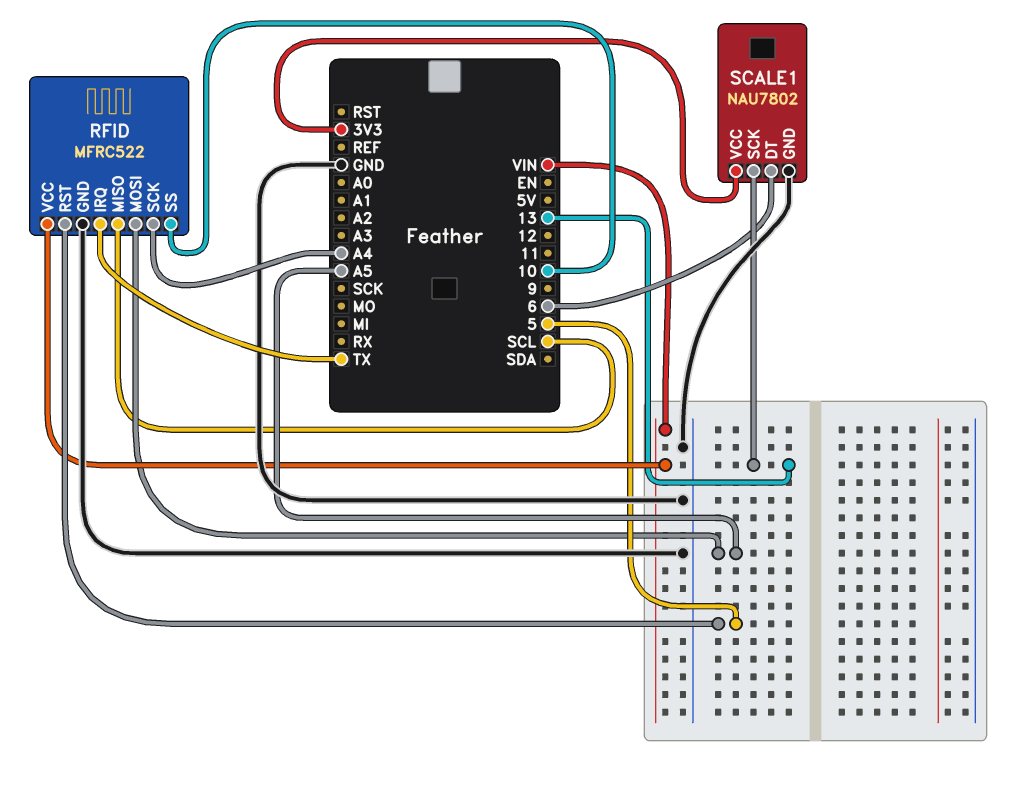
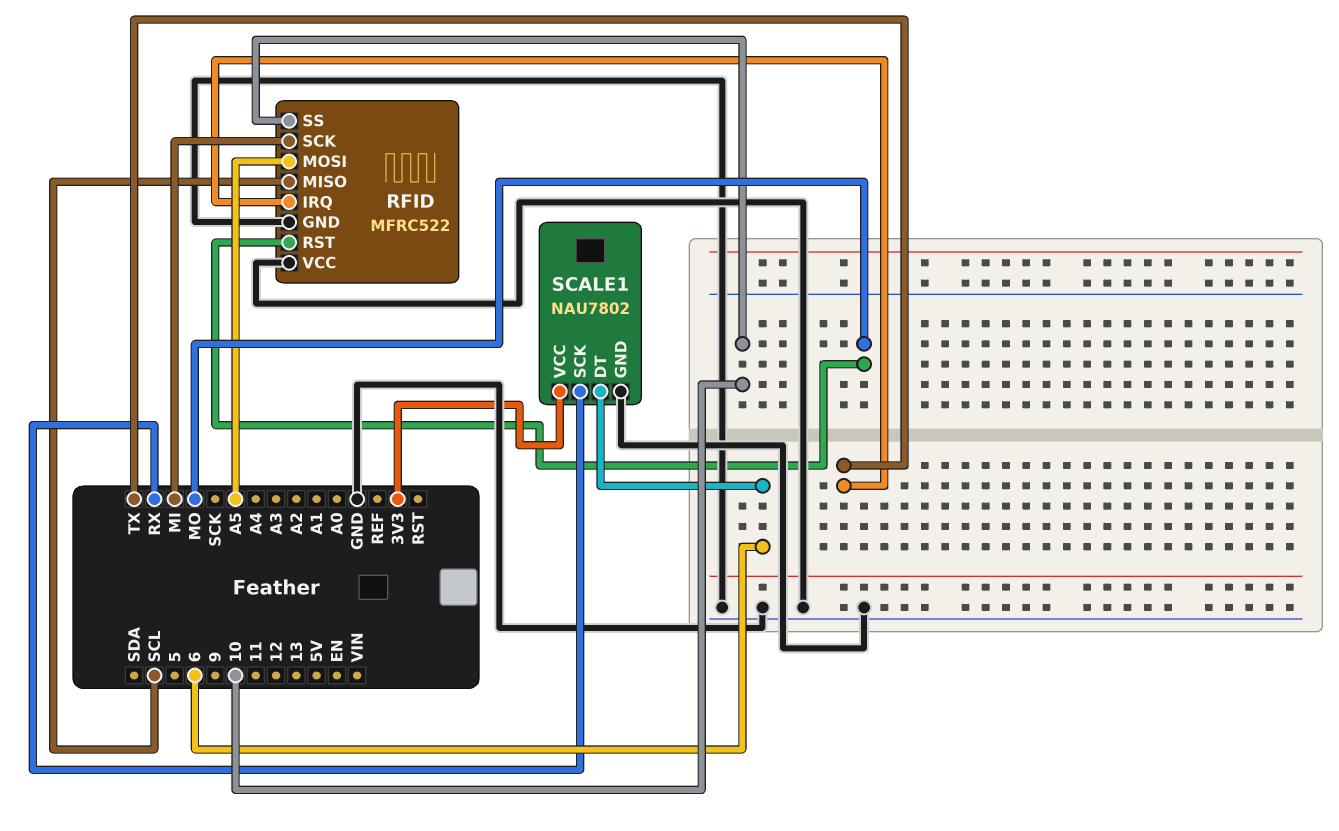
RFID pin RST: 5 -> MO
RFID pin SCK: A4 -> MI
RFID pin VCC: VIN -> GND
SCALE1 pin SCK: 13 -> RX

